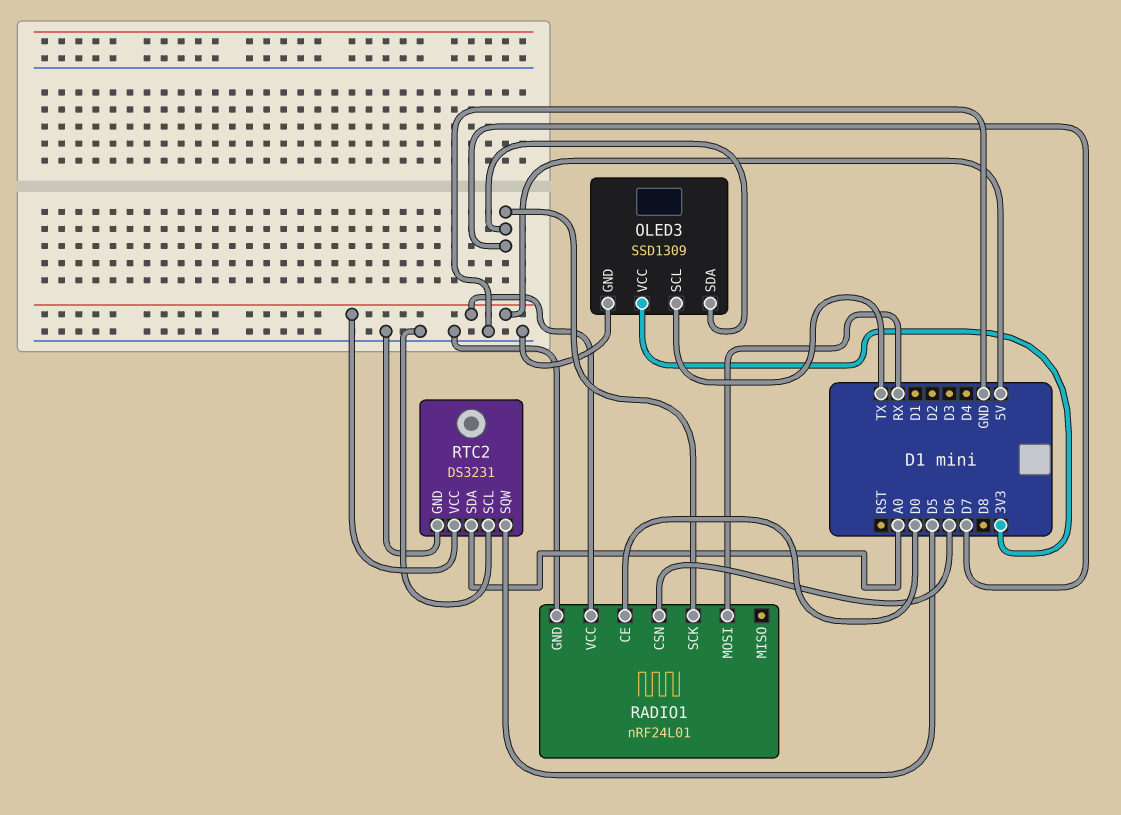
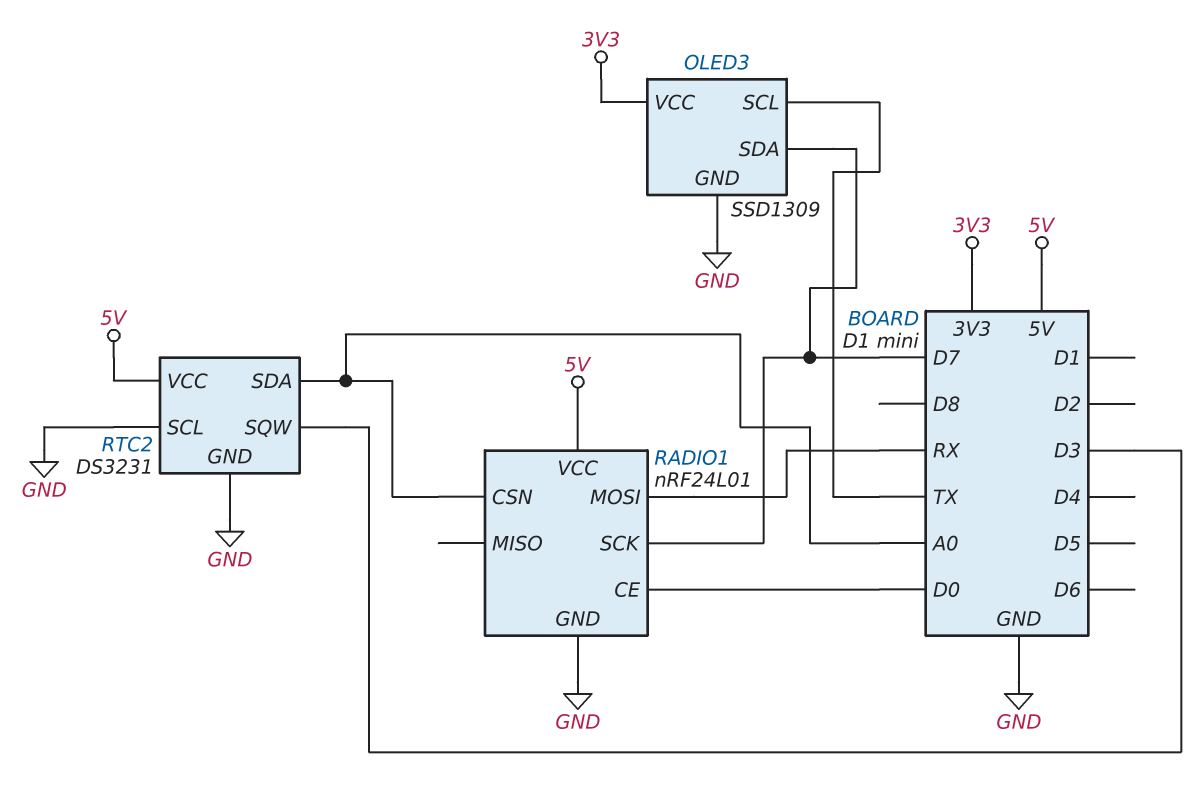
RADIO1 pin CSN: D6 -> A0
RTC2 pin SQW: D5 -> D3

